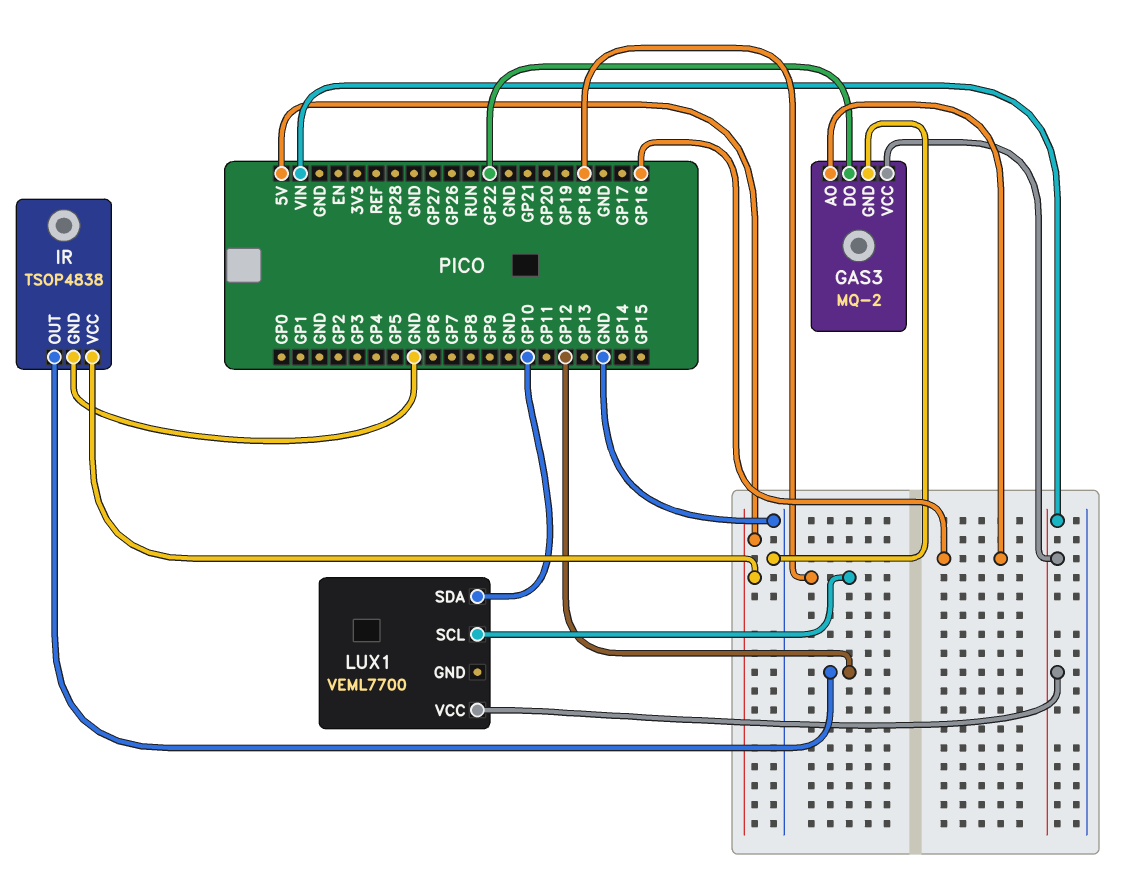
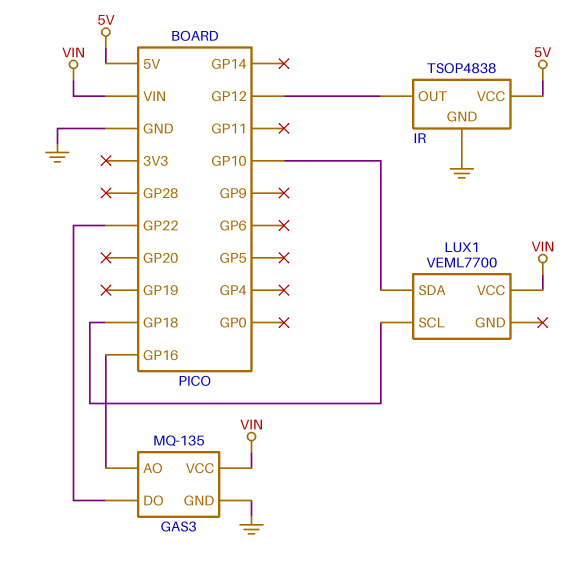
GAS3: MQ-2 -> MQ-135

